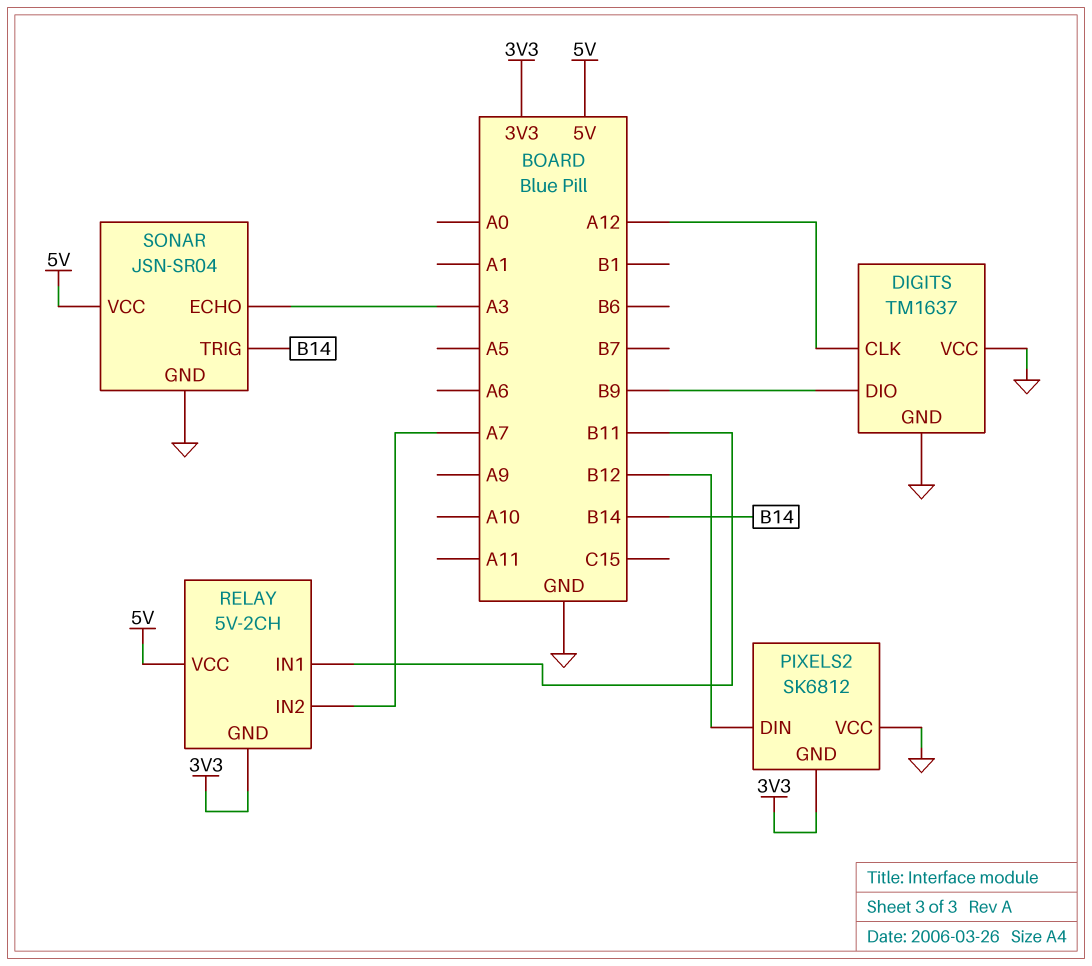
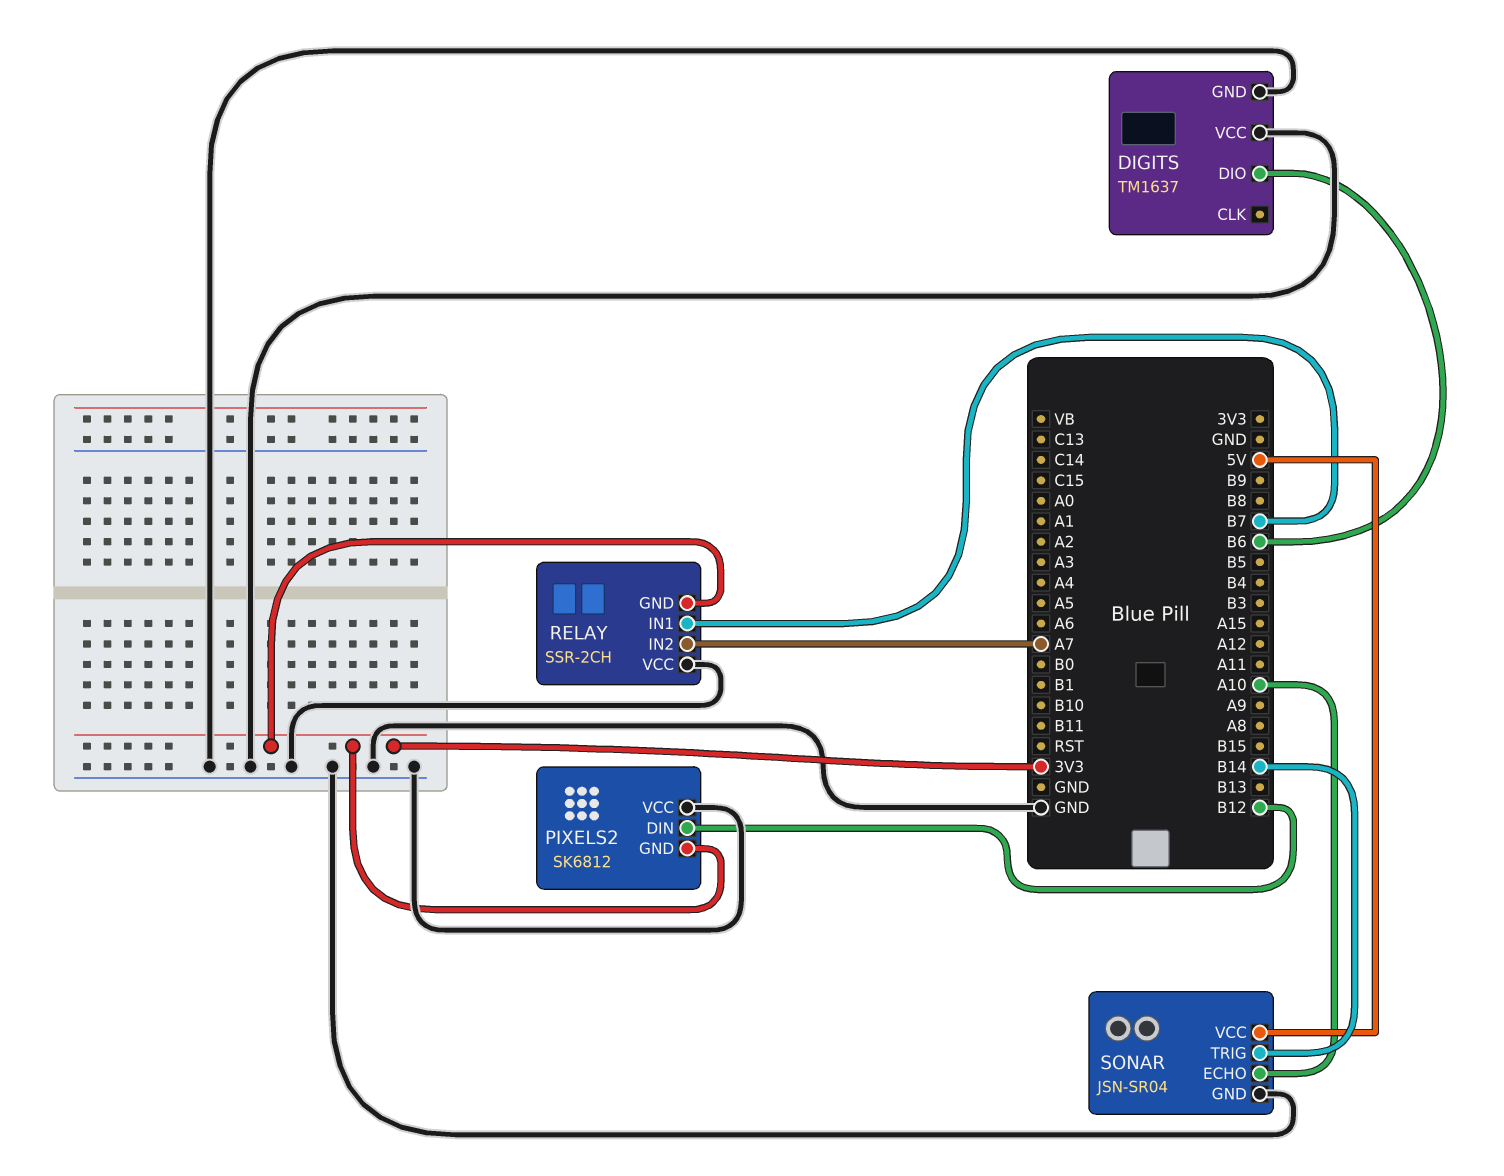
DIGITS pin CLK: A12 -> none
DIGITS pin DIO: B9 -> B6
RELAY: 5V-2CH -> SSR-2CH
RELAY pin IN1: B11 -> B7
RELAY pin VCC: 5V -> GND
SONAR pin ECHO: A3 -> A10

